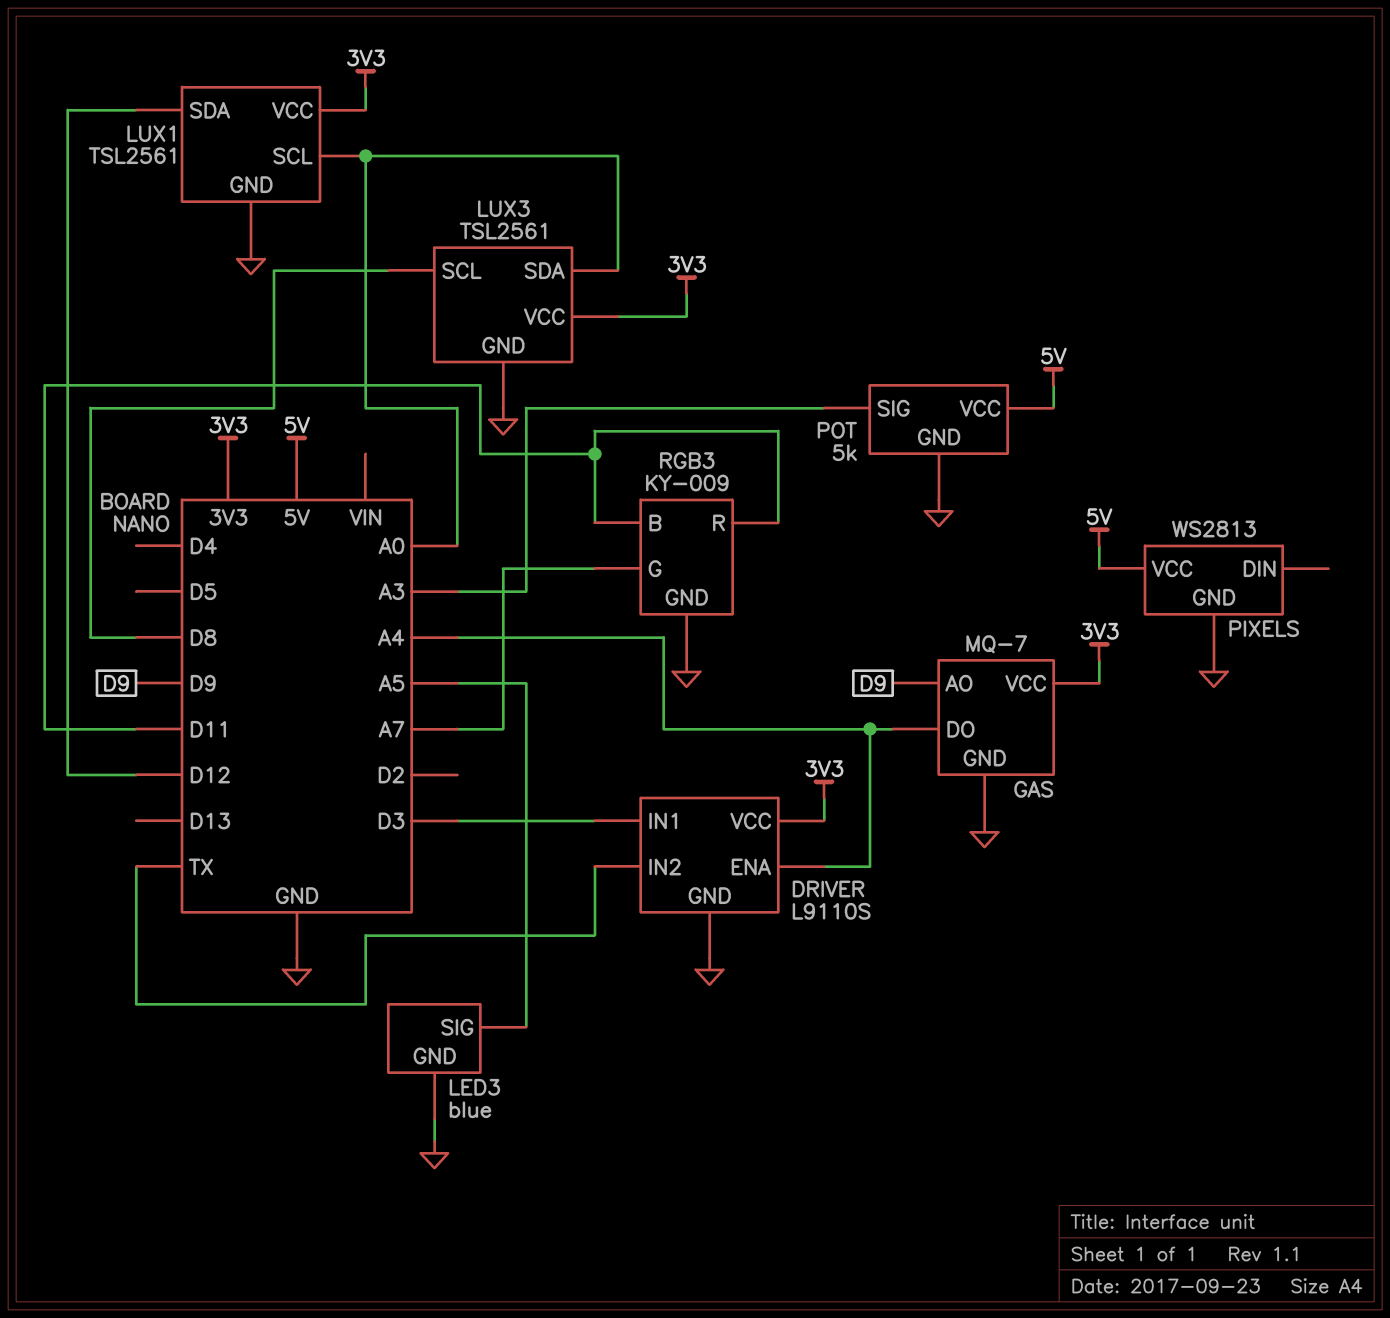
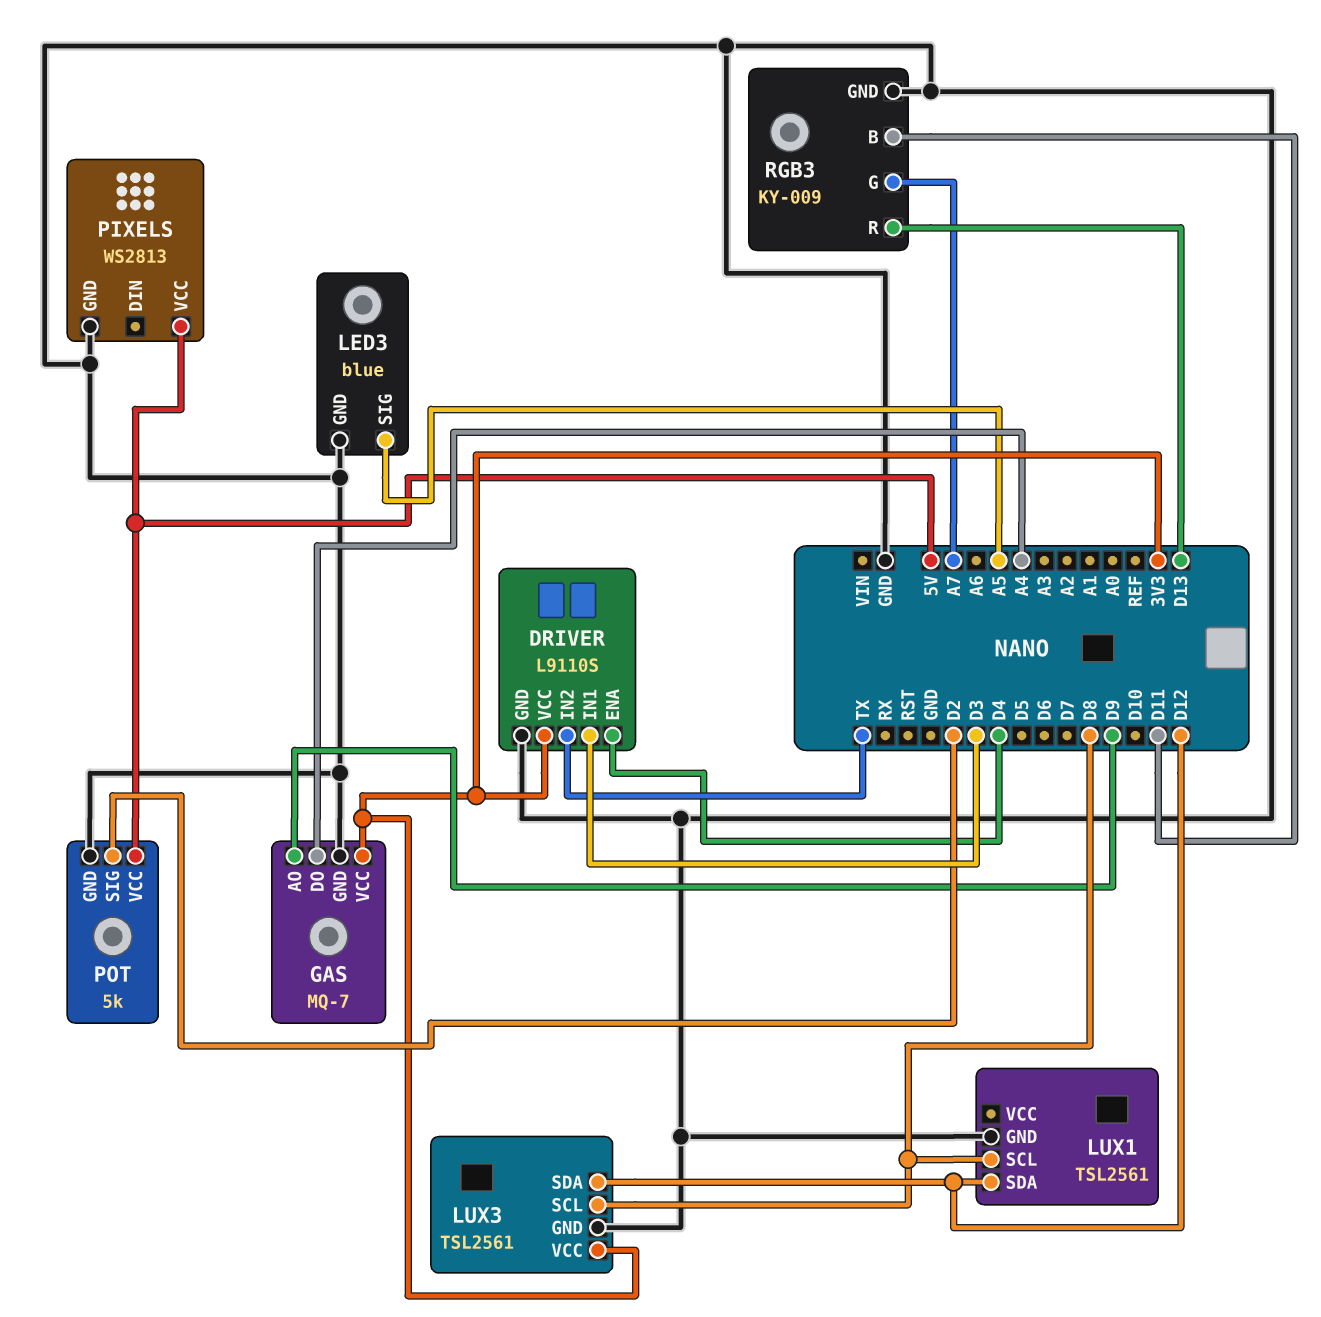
DRIVER pin ENA: A4 -> D4
LUX1 pin SCL: A0 -> D8
LUX1 pin VCC: 3V3 -> none
LUX3 pin SDA: A0 -> D12
POT pin SIG: A3 -> D2
RGB3 pin R: D11 -> D13

